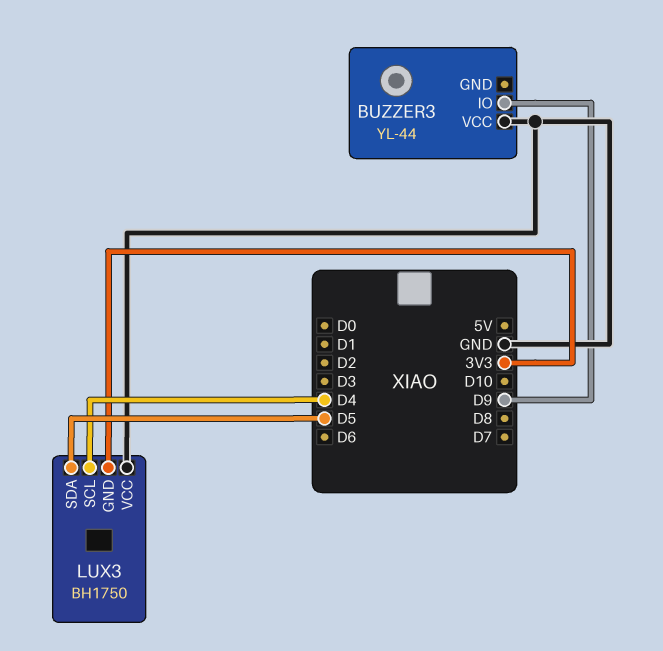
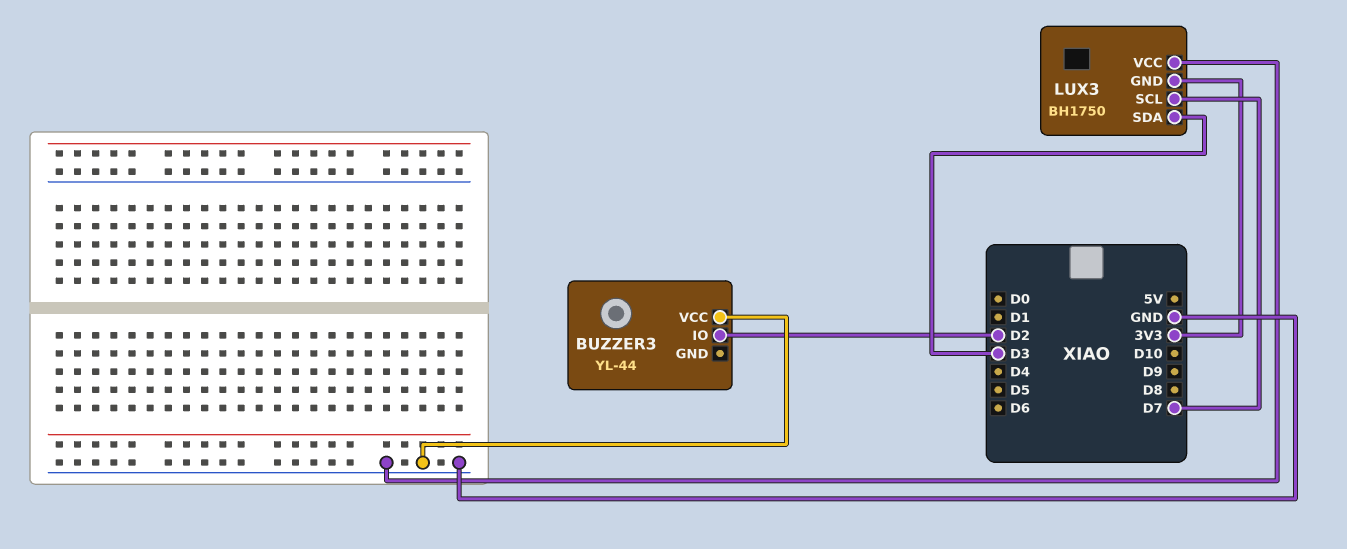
BUZZER3 pin IO: D9 -> D2
LUX3 pin SCL: D4 -> D7
LUX3 pin SDA: D5 -> D3

